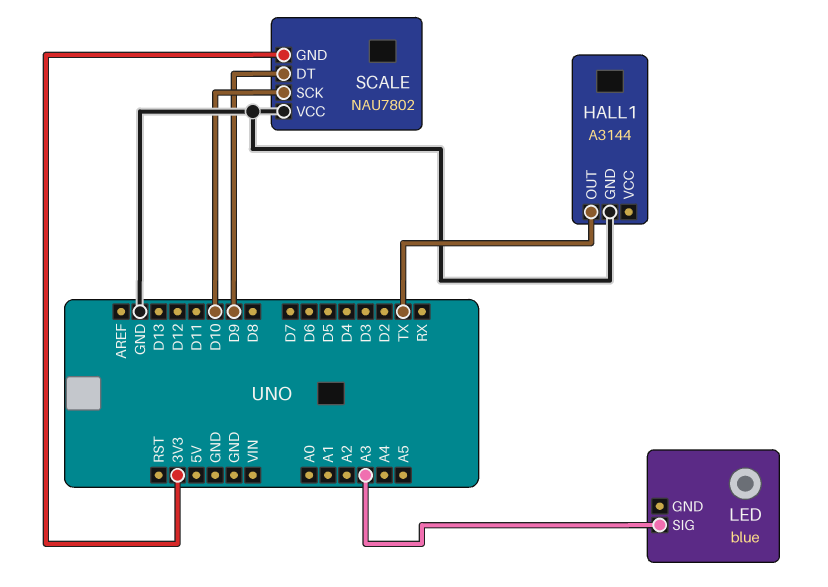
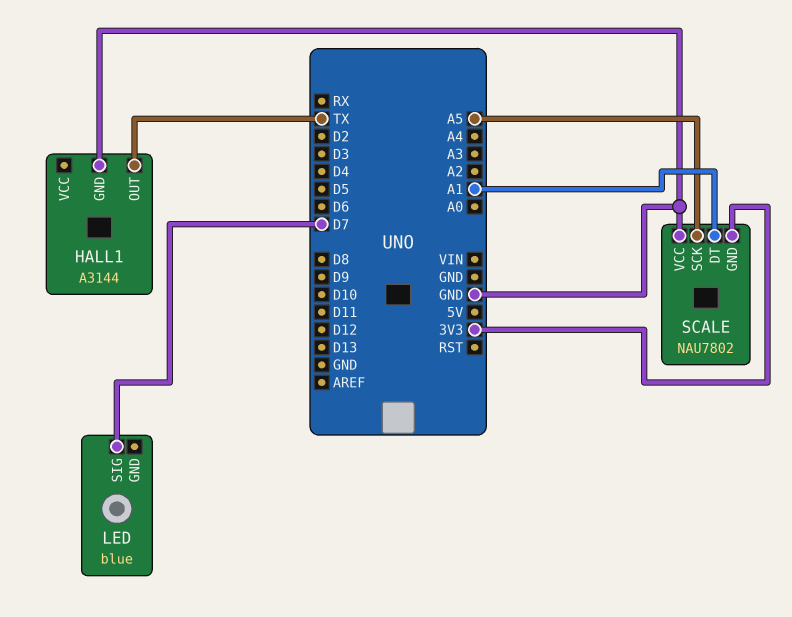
LED pin SIG: A3 -> D7
SCALE pin DT: D9 -> A1
SCALE pin SCK: D10 -> A5

